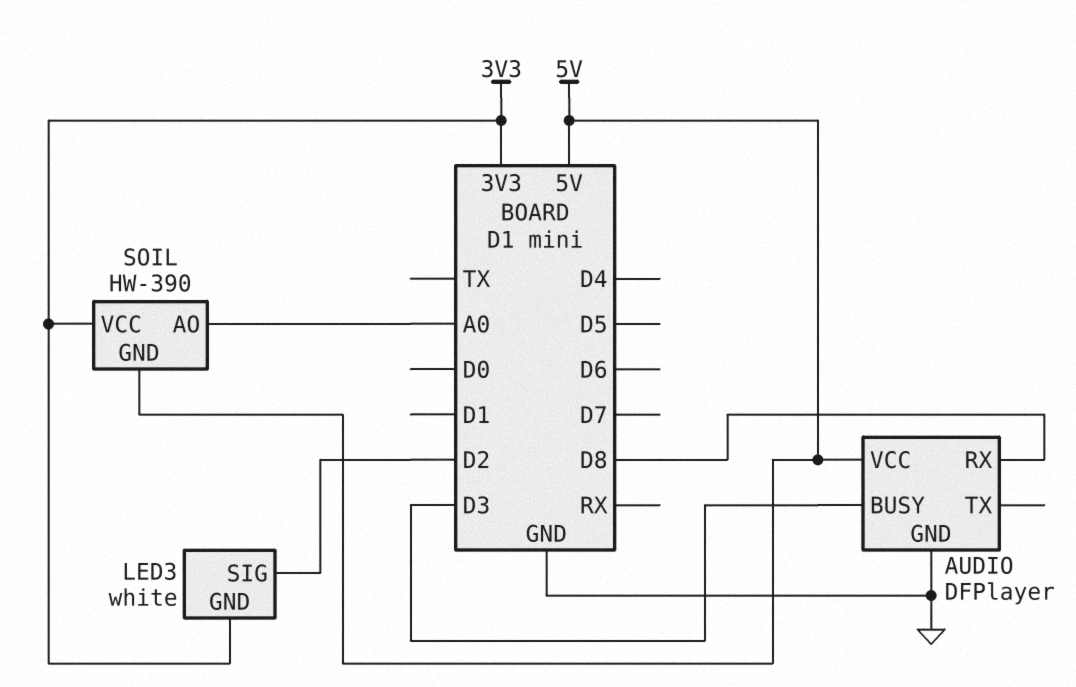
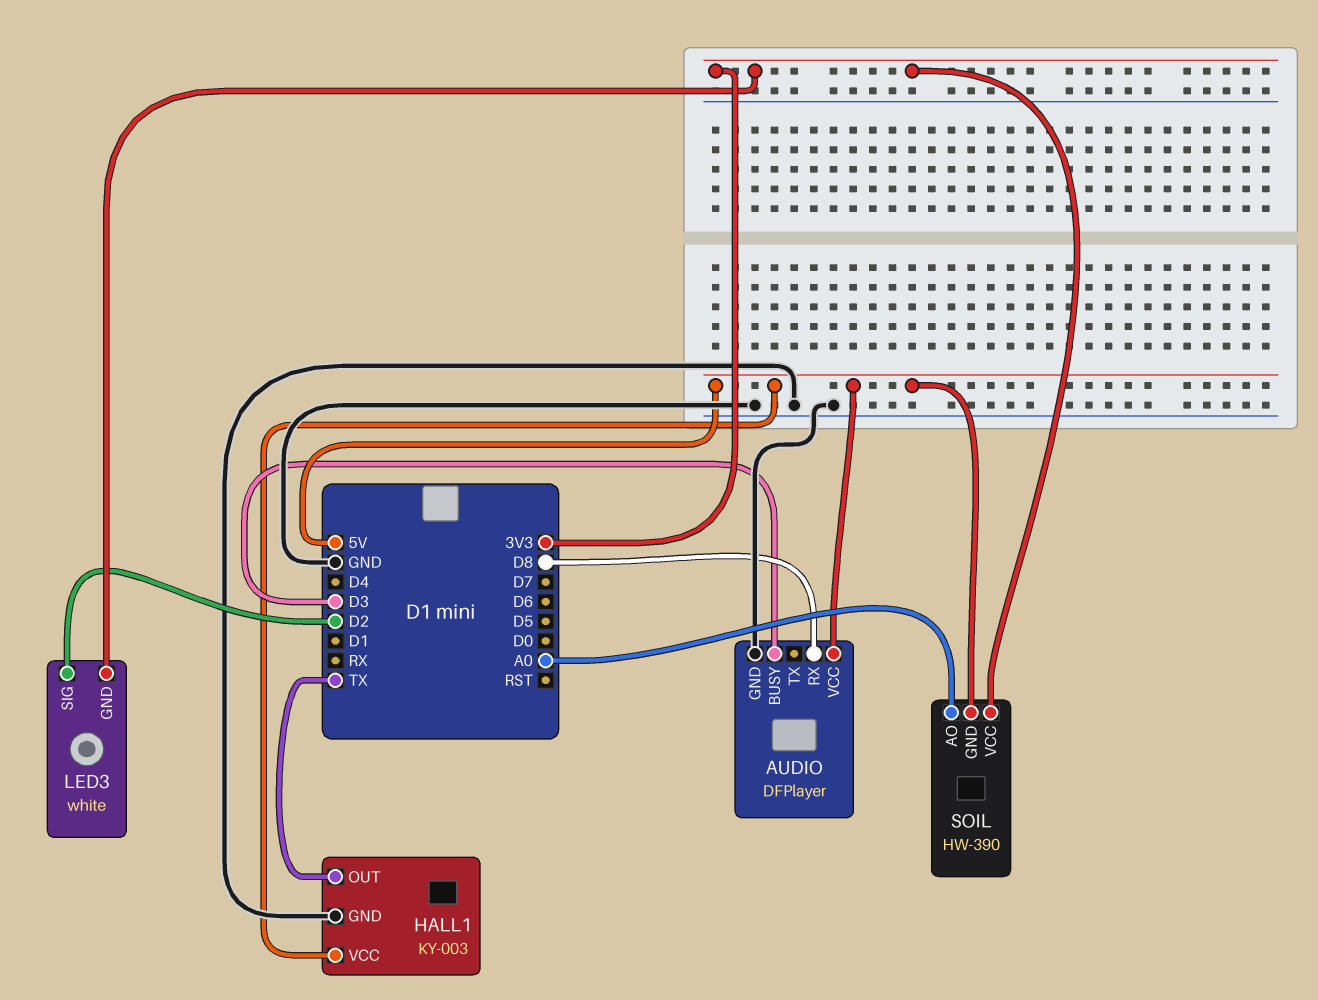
HALL1: none -> KY-003
HALL1 pin GND: none -> GND
HALL1 pin OUT: none -> TX
HALL1 pin VCC: none -> 5V

